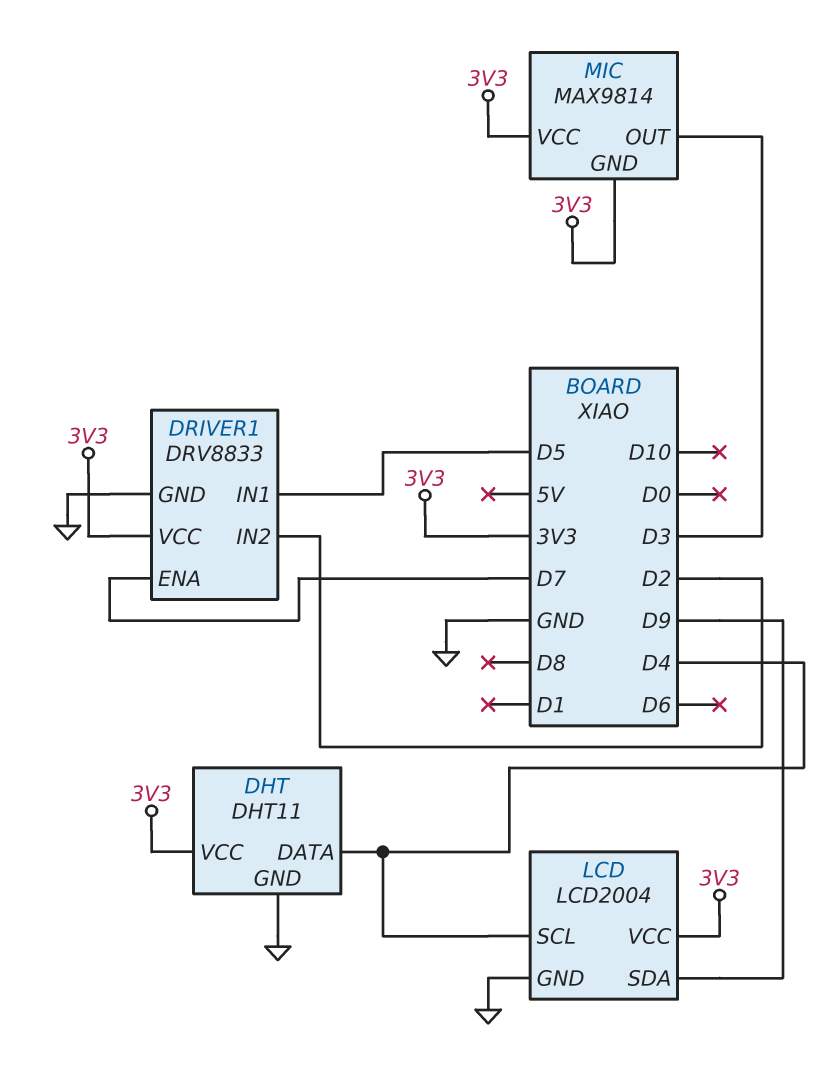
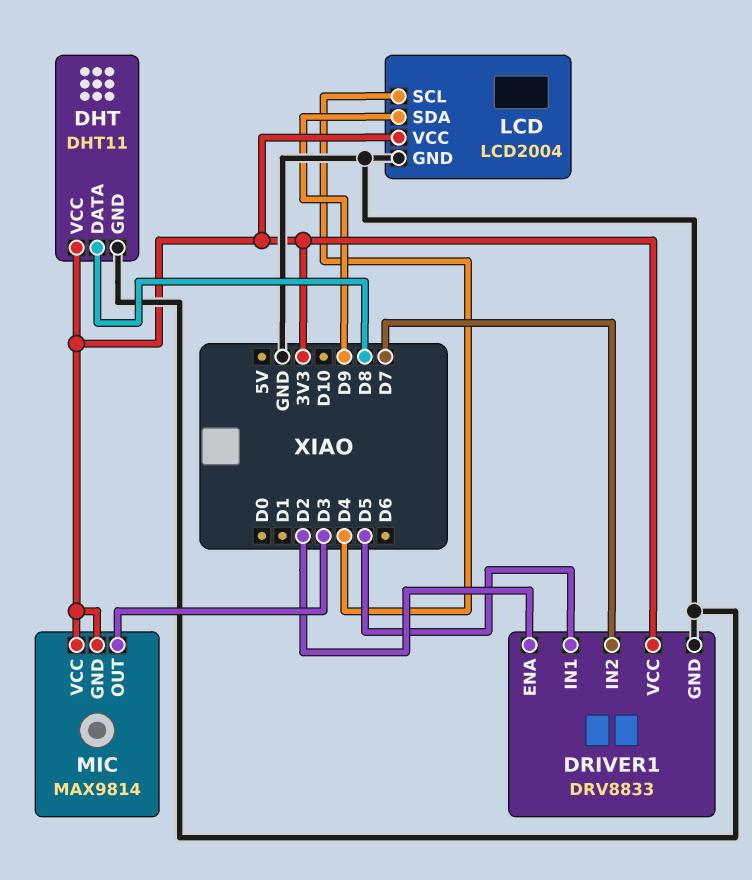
DHT pin DATA: D4 -> D8
DRIVER1 pin ENA: D7 -> D2
DRIVER1 pin IN2: D2 -> D7

